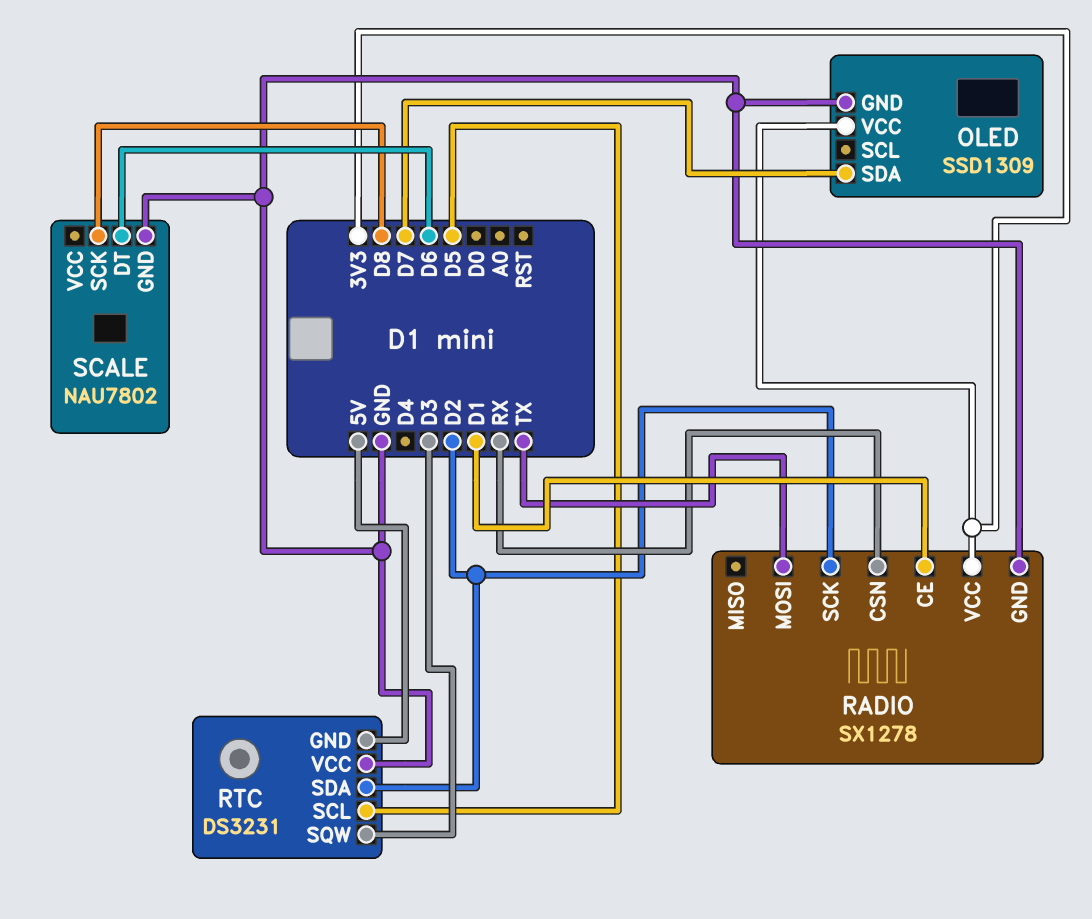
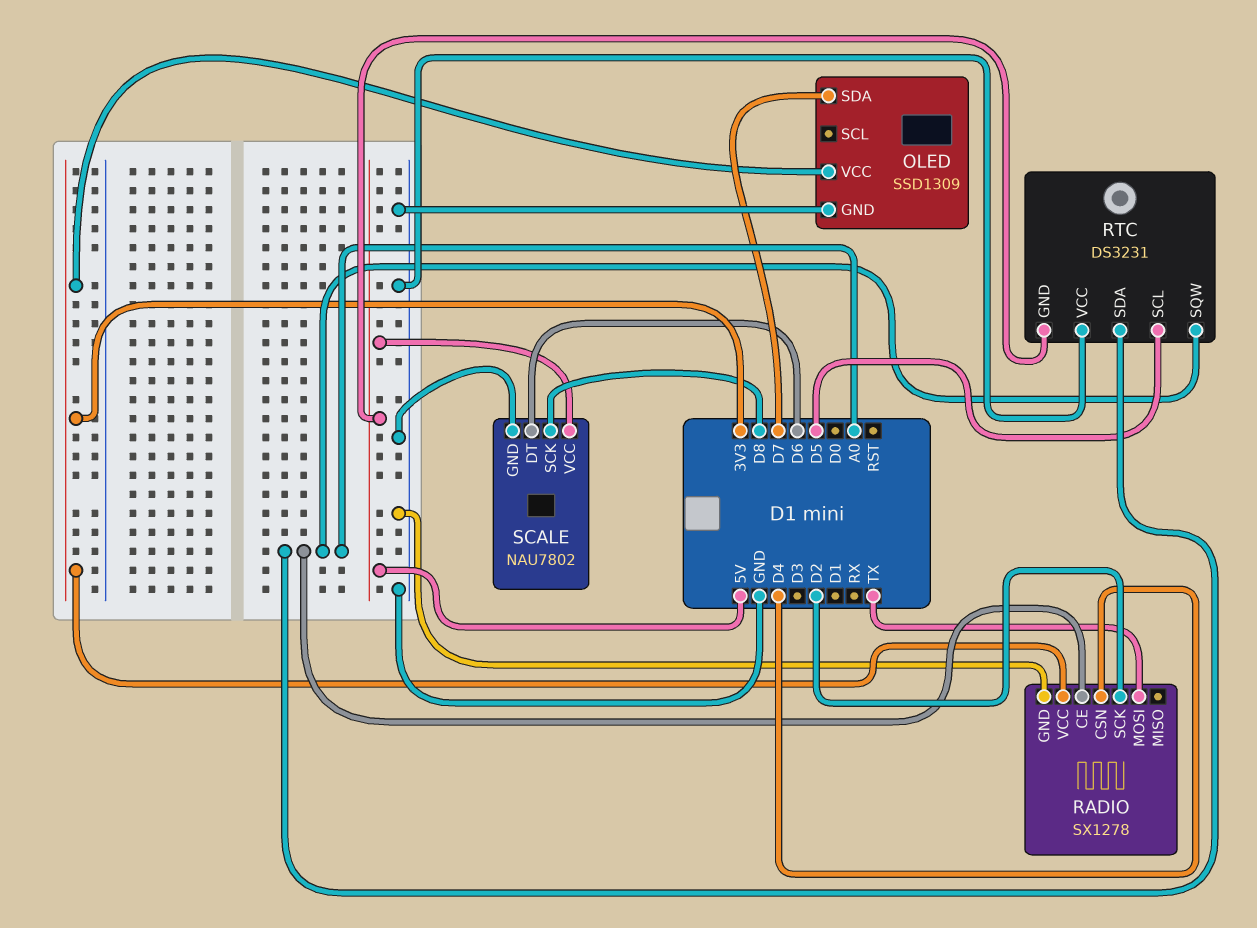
RADIO pin CE: D1 -> A0
RADIO pin CSN: RX -> D4
RTC pin SDA: D2 -> A0
RTC pin SQW: D3 -> A0
SCALE pin VCC: none -> 5V

